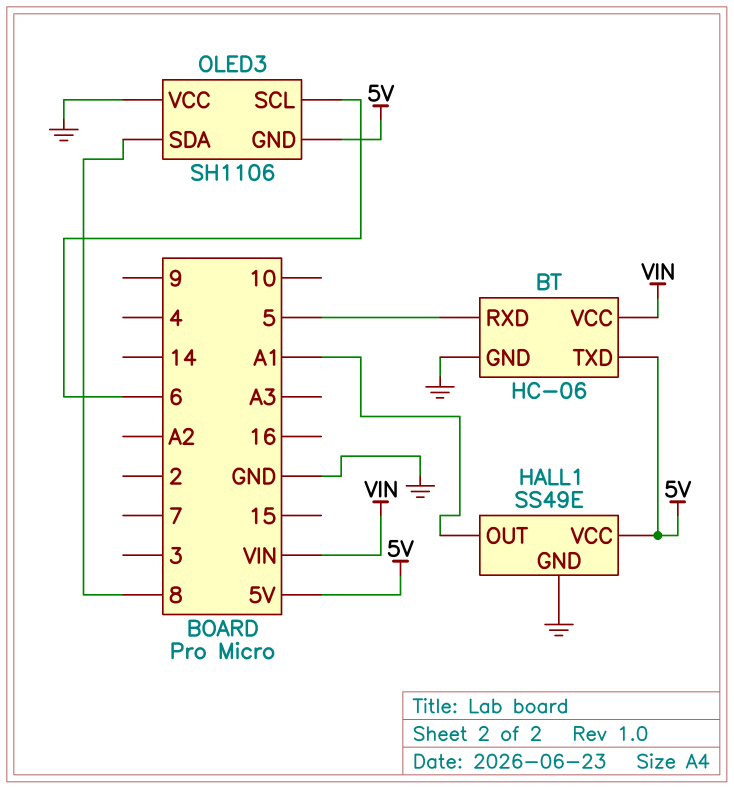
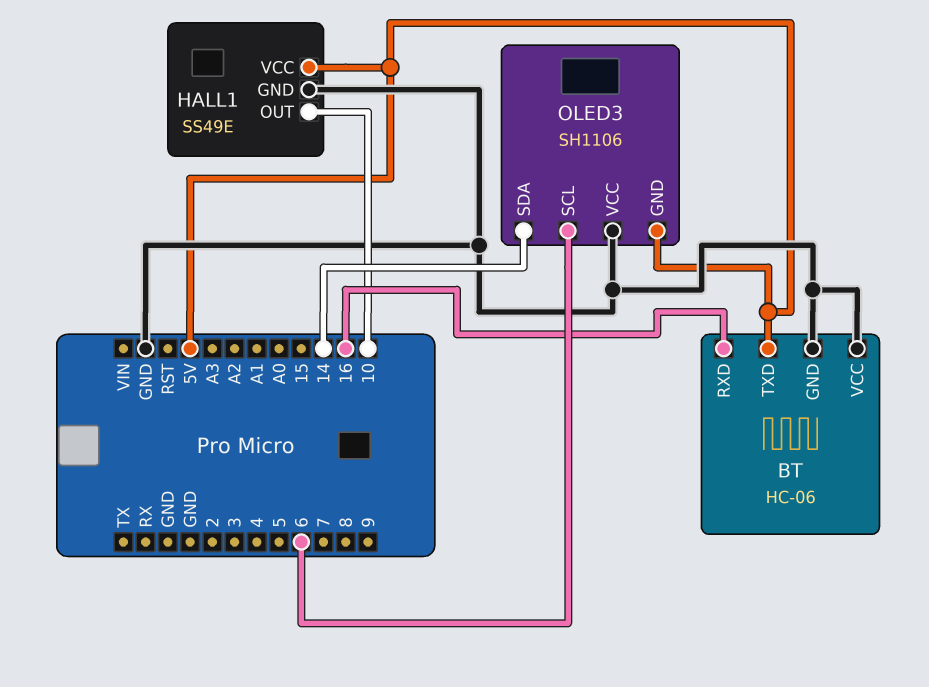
BT pin RXD: 5 -> 16
BT pin VCC: VIN -> GND
HALL1 pin OUT: A1 -> 10
OLED3 pin SDA: 8 -> 14

